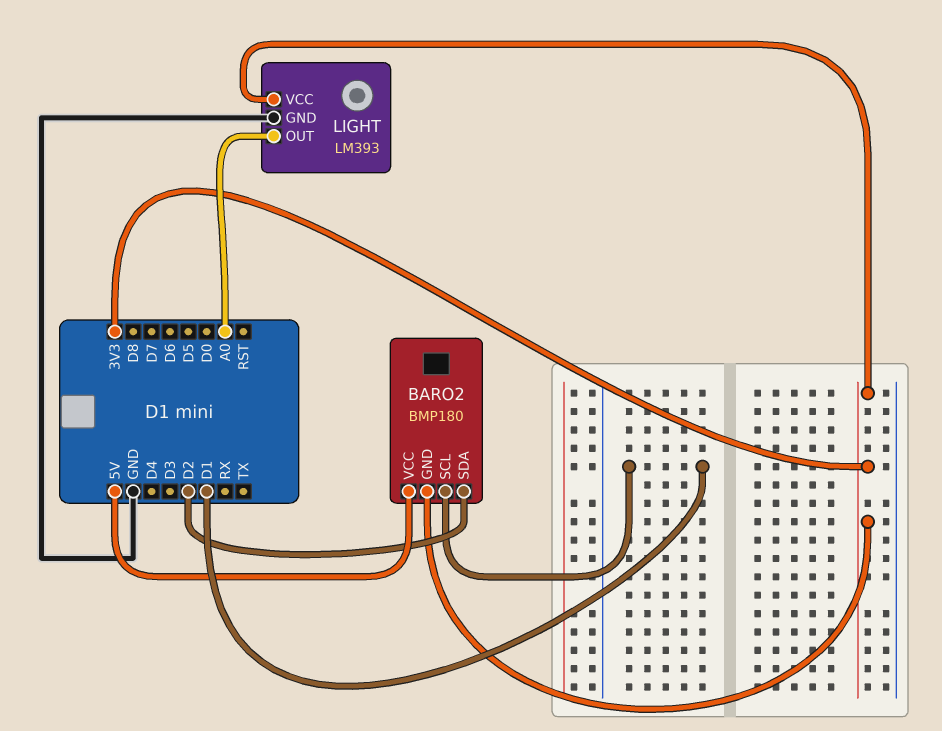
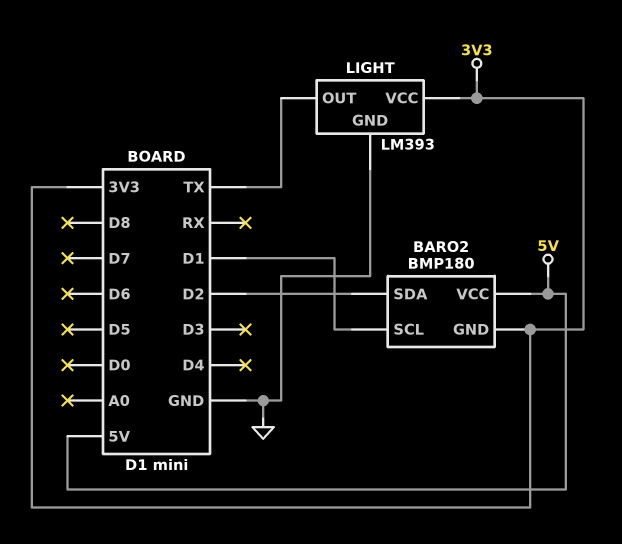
LIGHT pin OUT: A0 -> TX

